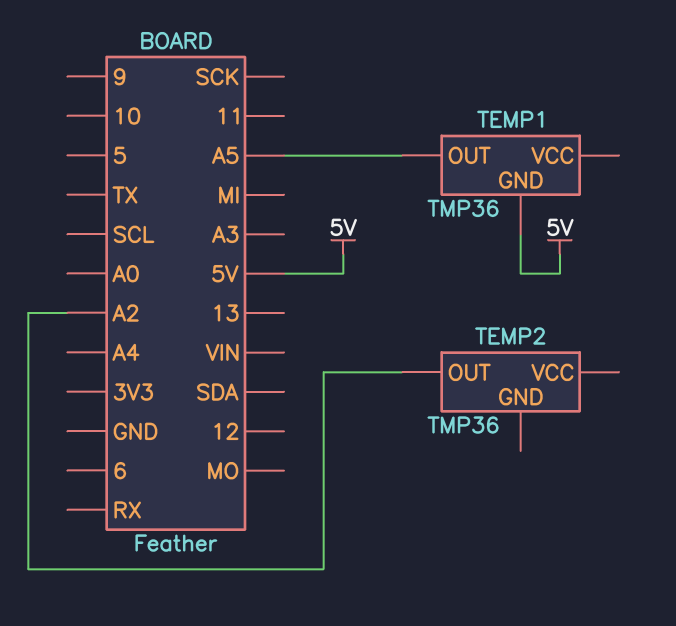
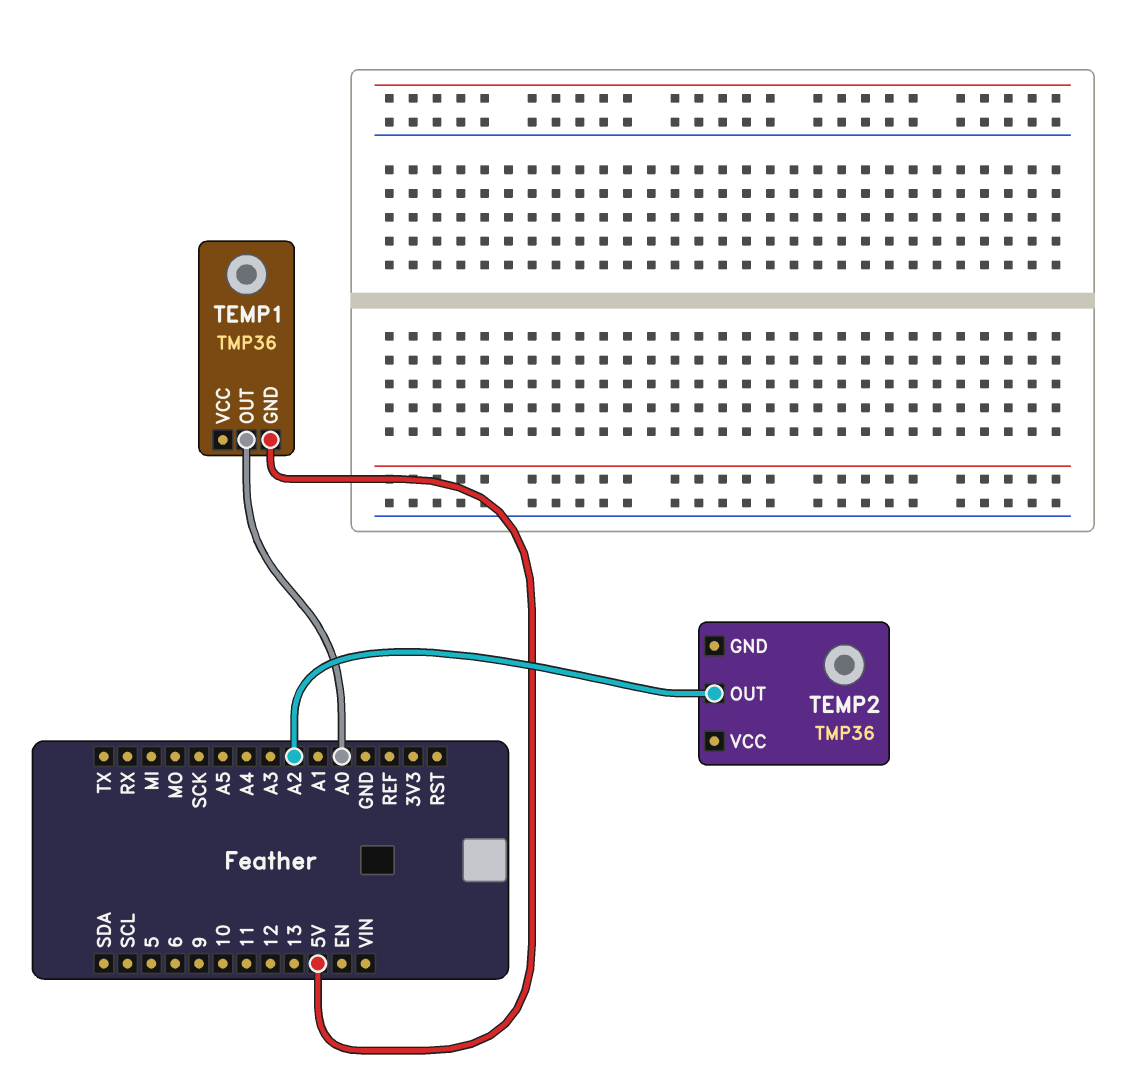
TEMP1 pin OUT: A5 -> A0

